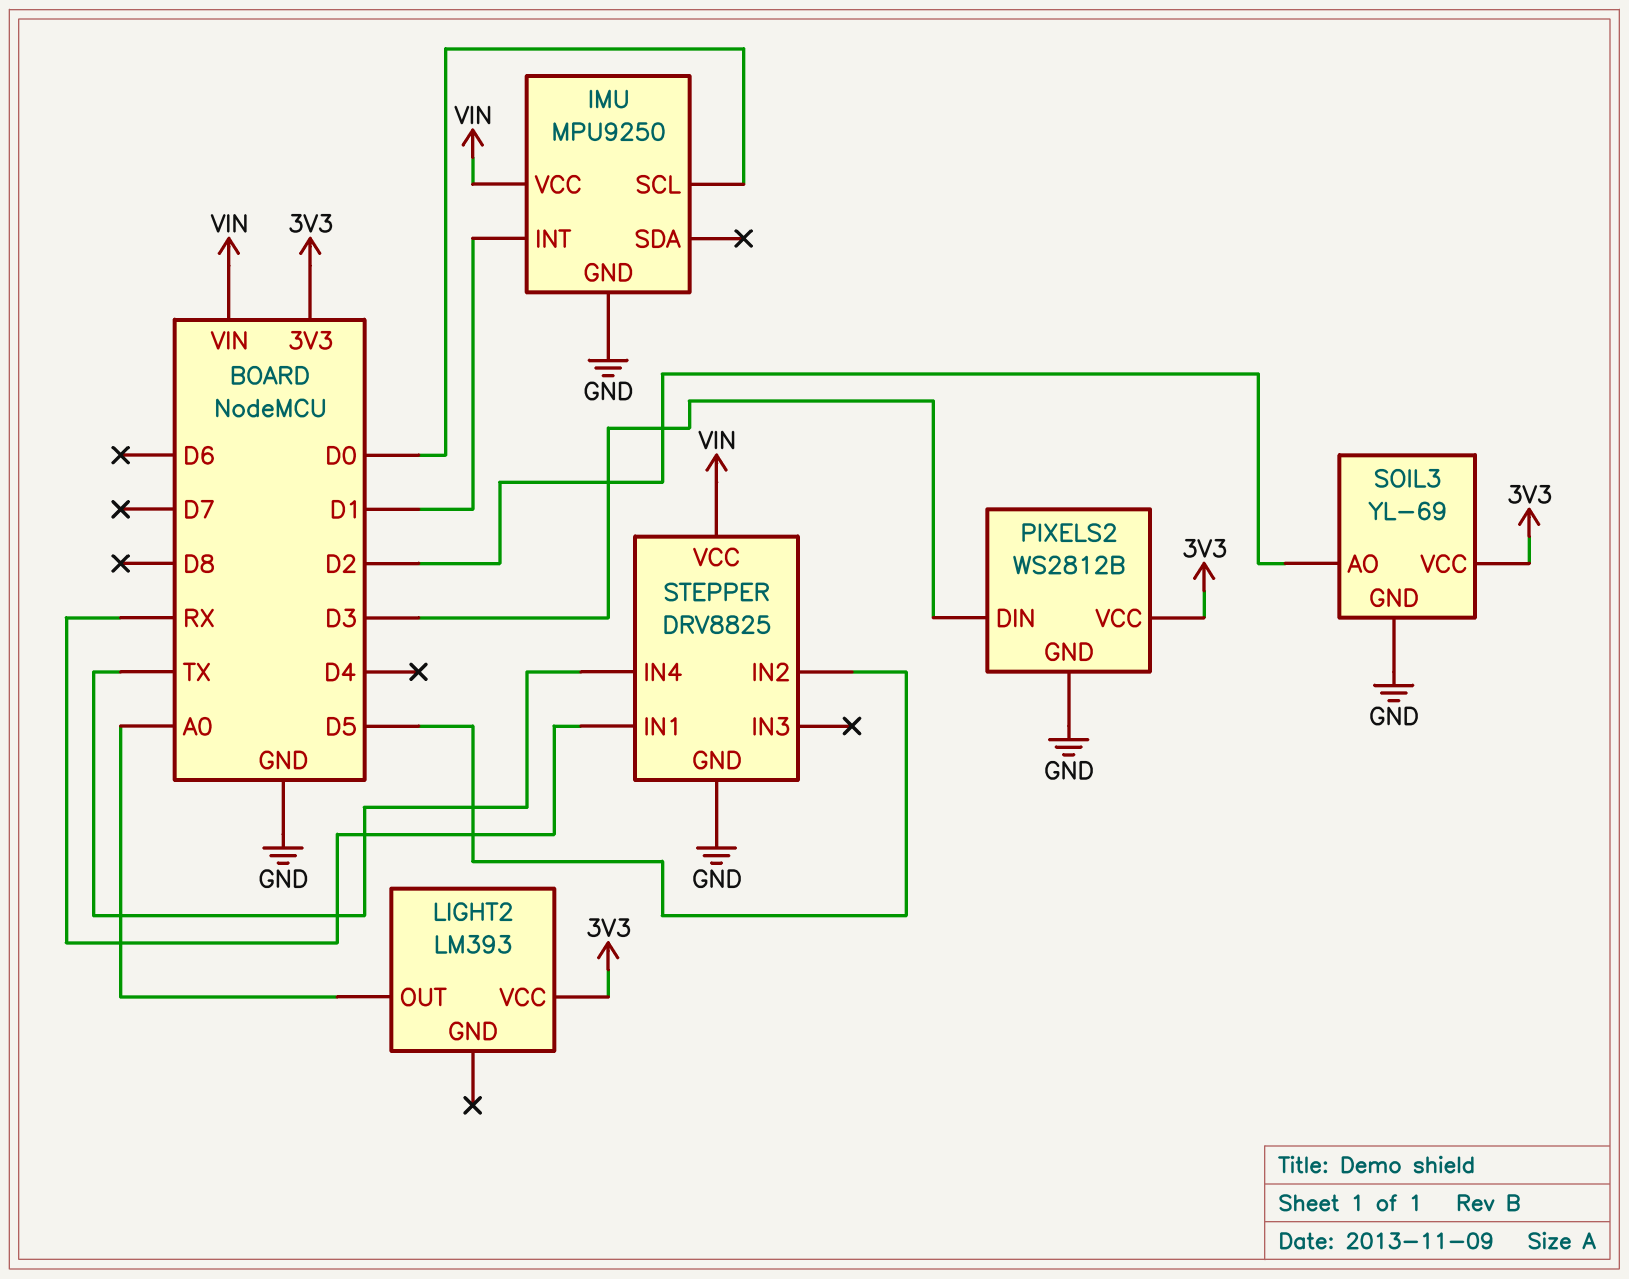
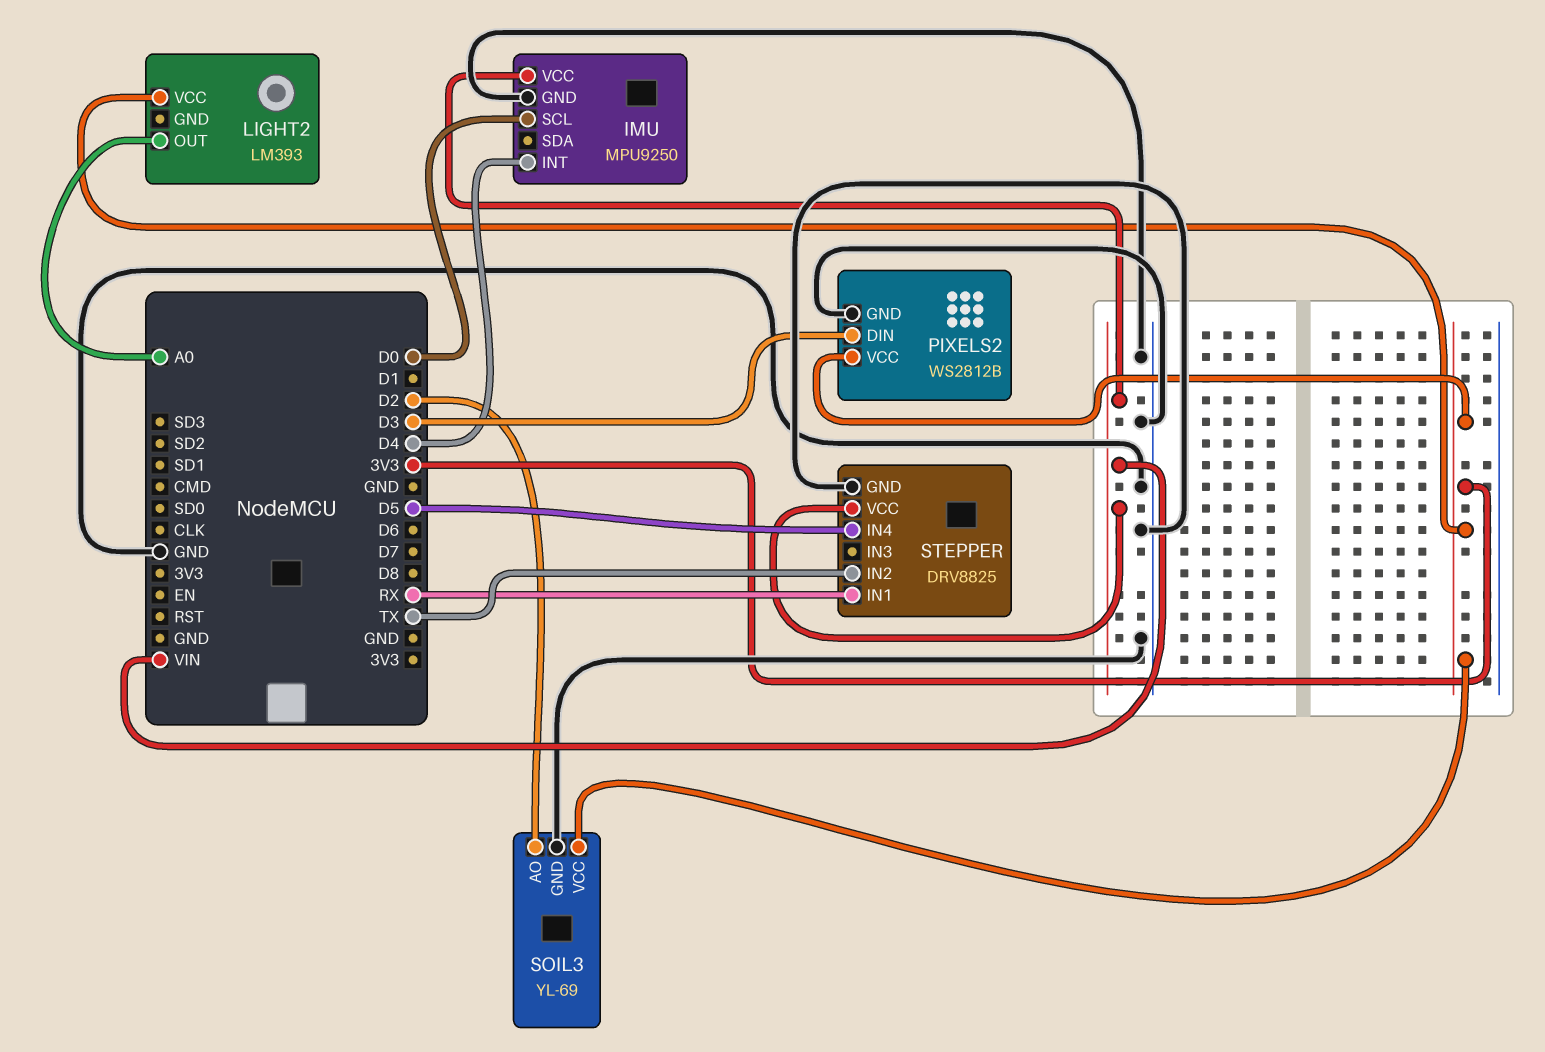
IMU pin INT: D1 -> D4
STEPPER pin IN2: D5 -> TX
STEPPER pin IN4: TX -> D5

